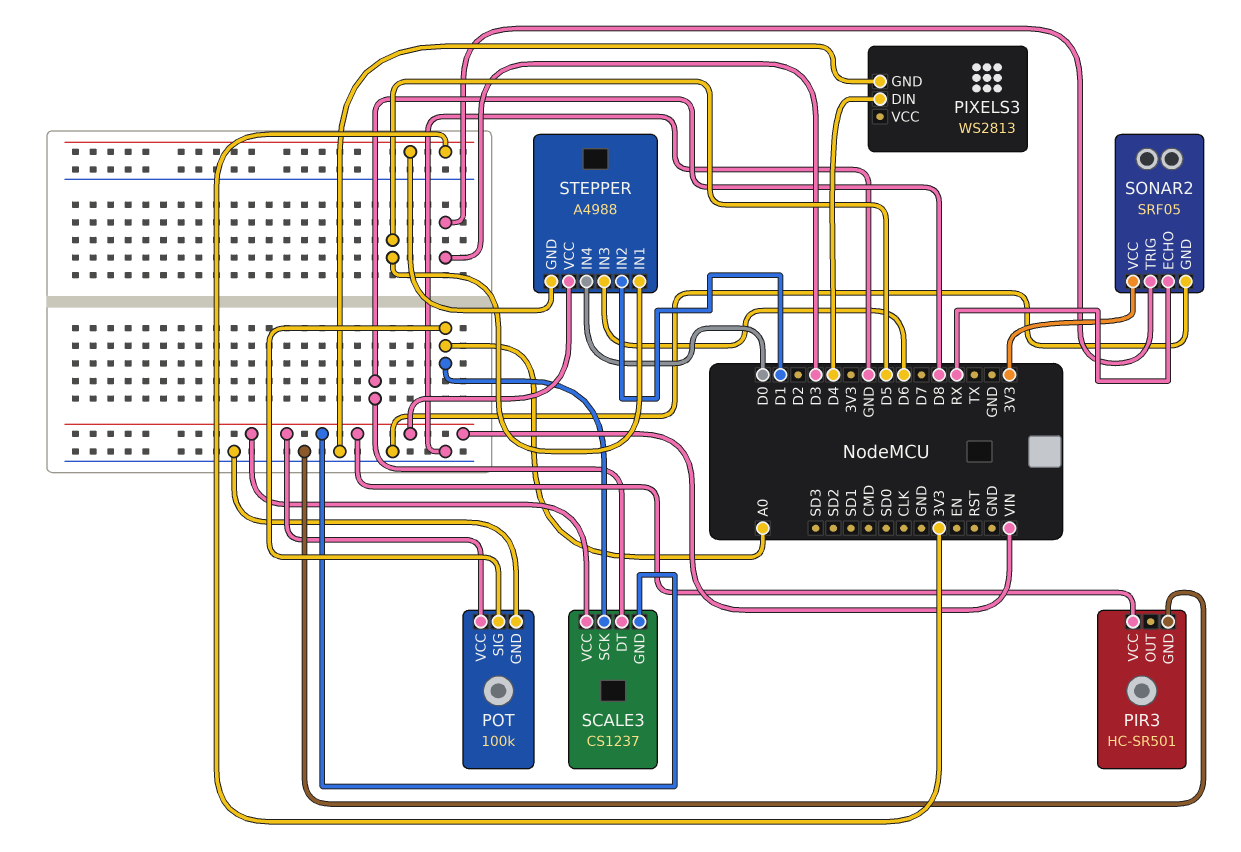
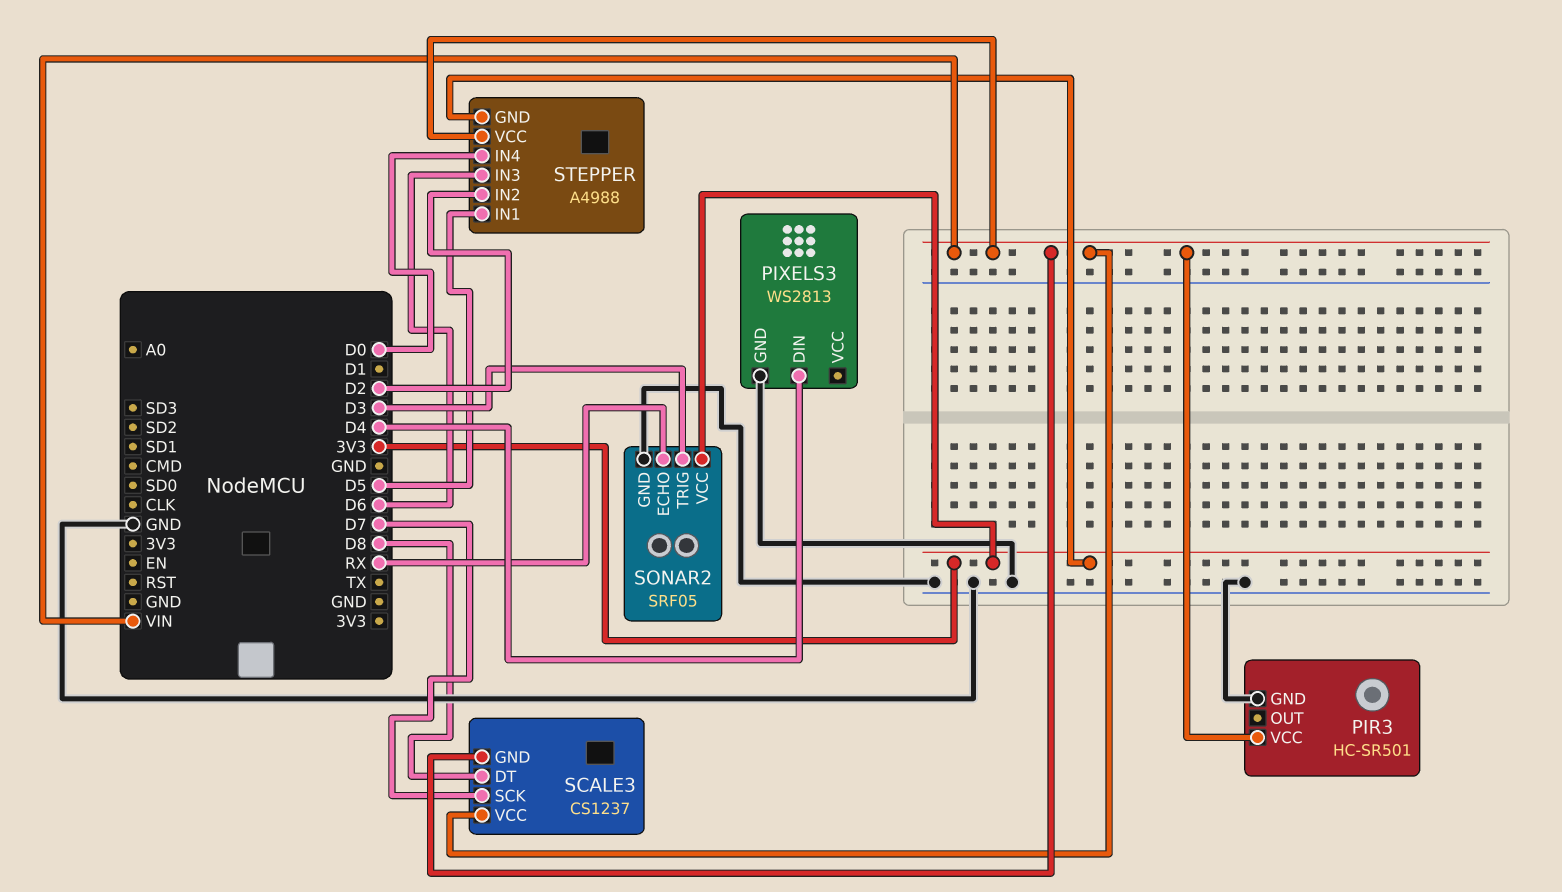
POT: 100k -> none
POT pin GND: GND -> none
POT pin SIG: A0 -> none
POT pin VCC: VIN -> none
SCALE3 pin SCK: A0 -> D7
STEPPER pin IN2: D1 -> D2

